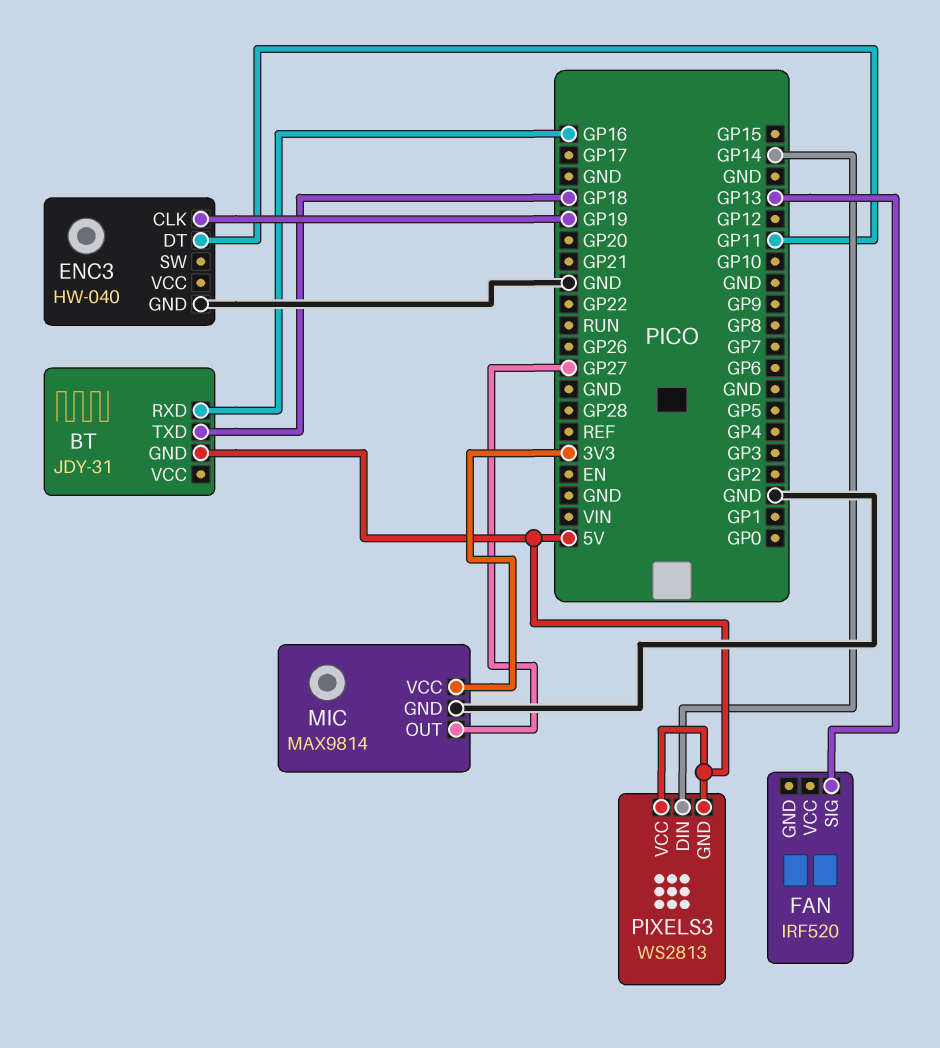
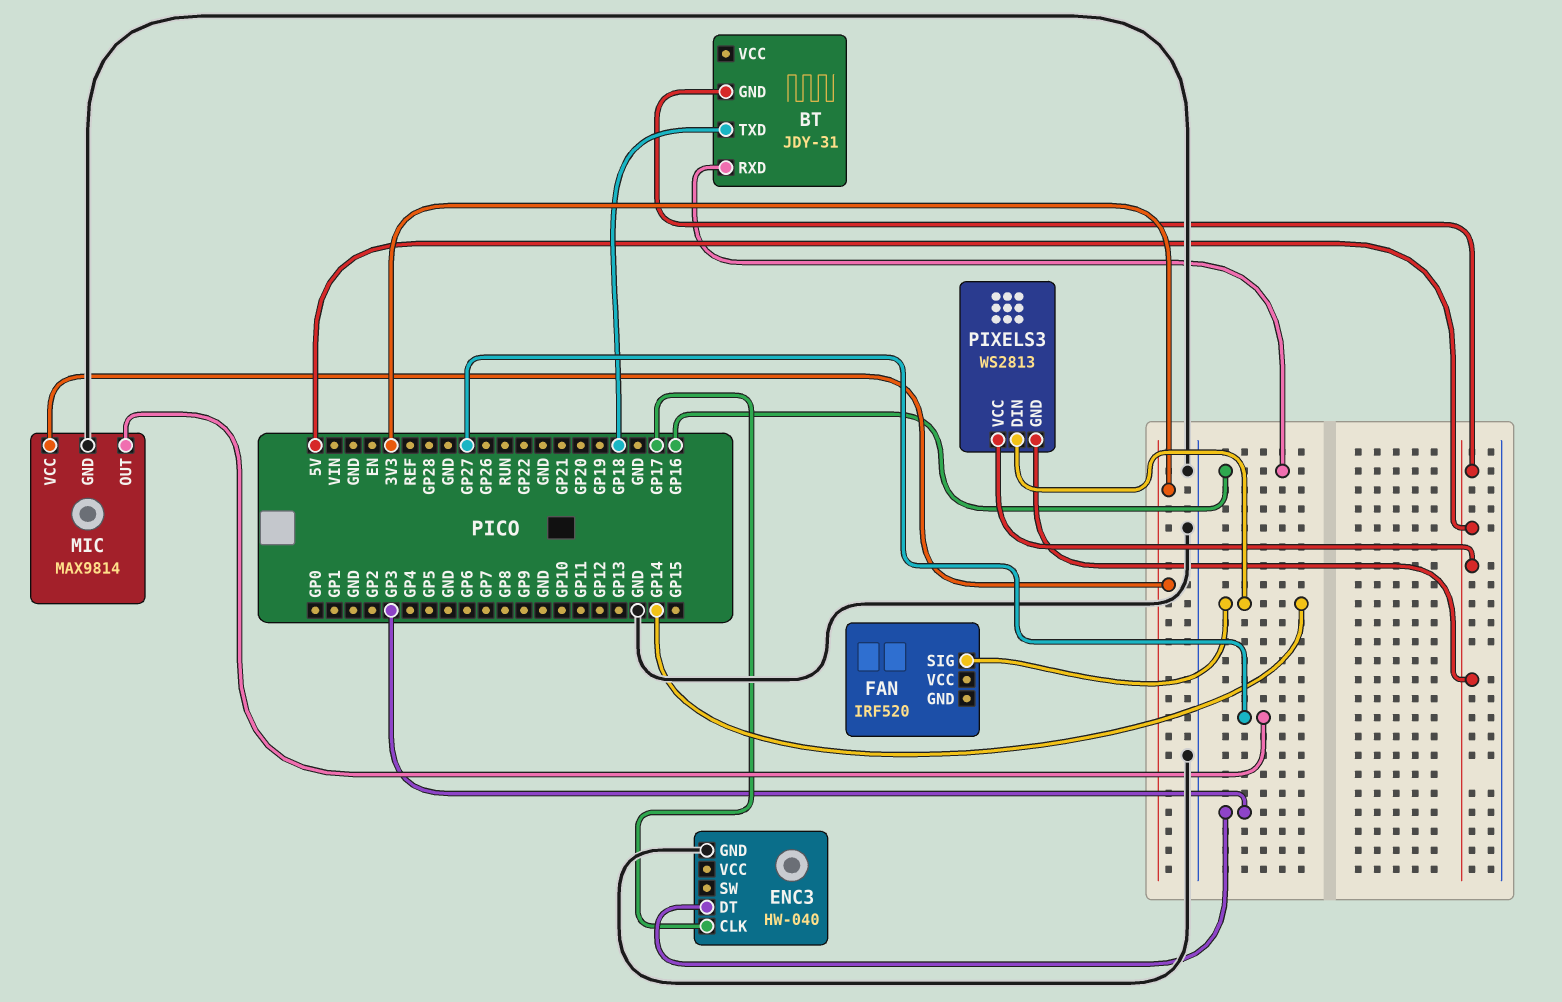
ENC3 pin CLK: GP19 -> GP17
ENC3 pin DT: GP11 -> GP3
FAN pin SIG: GP13 -> GP14

